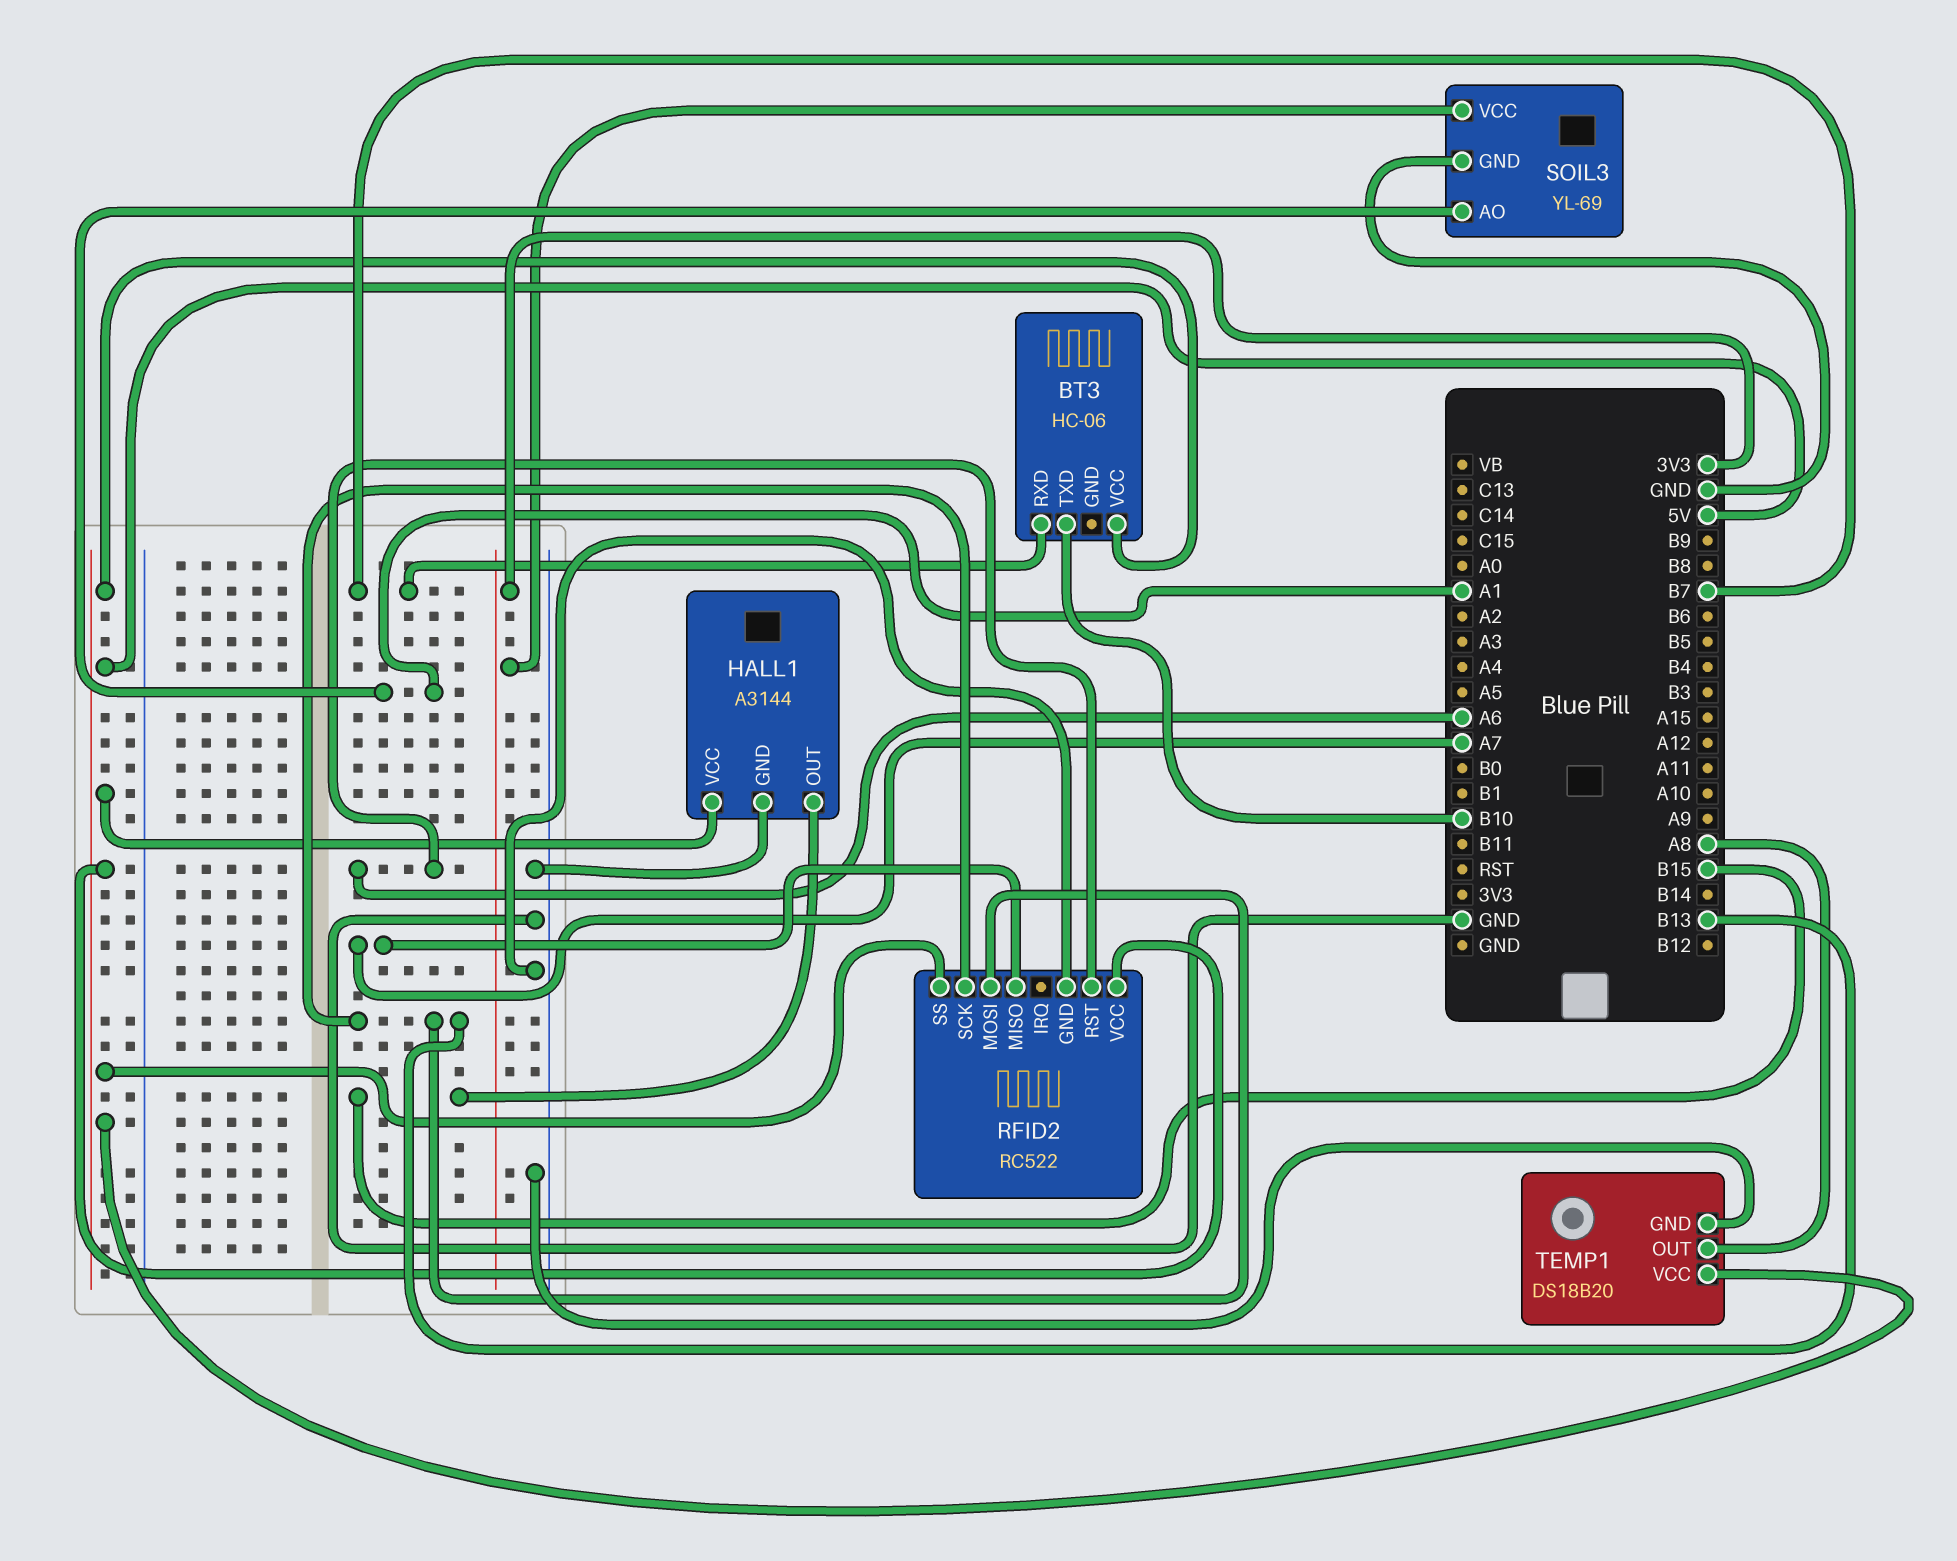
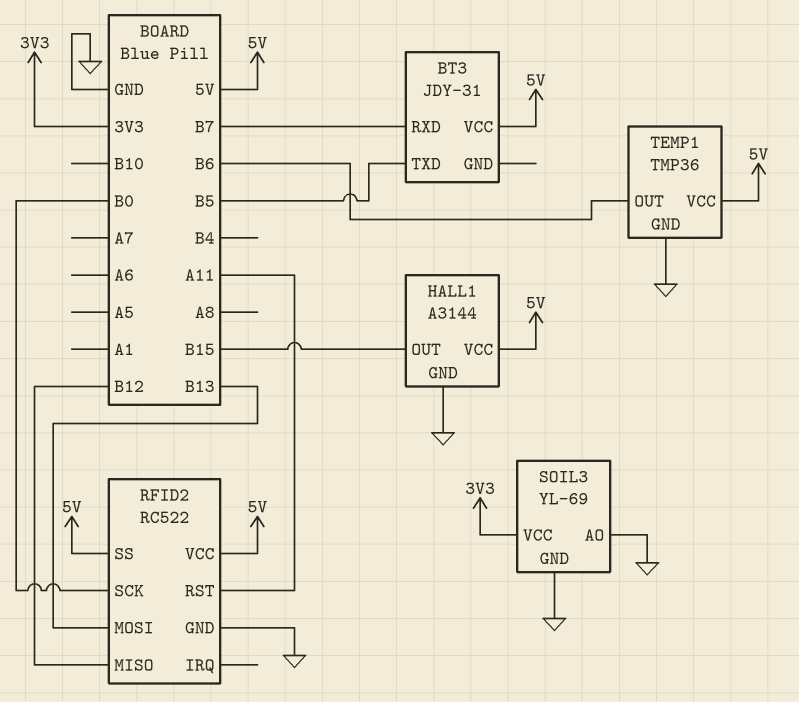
BT3: HC-06 -> JDY-31
BT3 pin TXD: B10 -> B5
RFID2 pin MISO: A7 -> B12
RFID2 pin RST: A6 -> A11
RFID2 pin SCK: B13 -> B0
SOIL3 pin AO: A1 -> GND
TEMP1: DS18B20 -> TMP36
TEMP1 pin OUT: A8 -> B6

